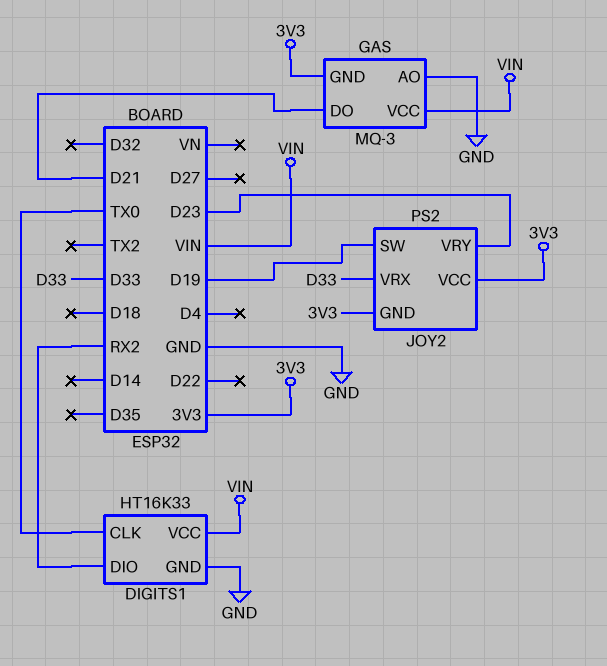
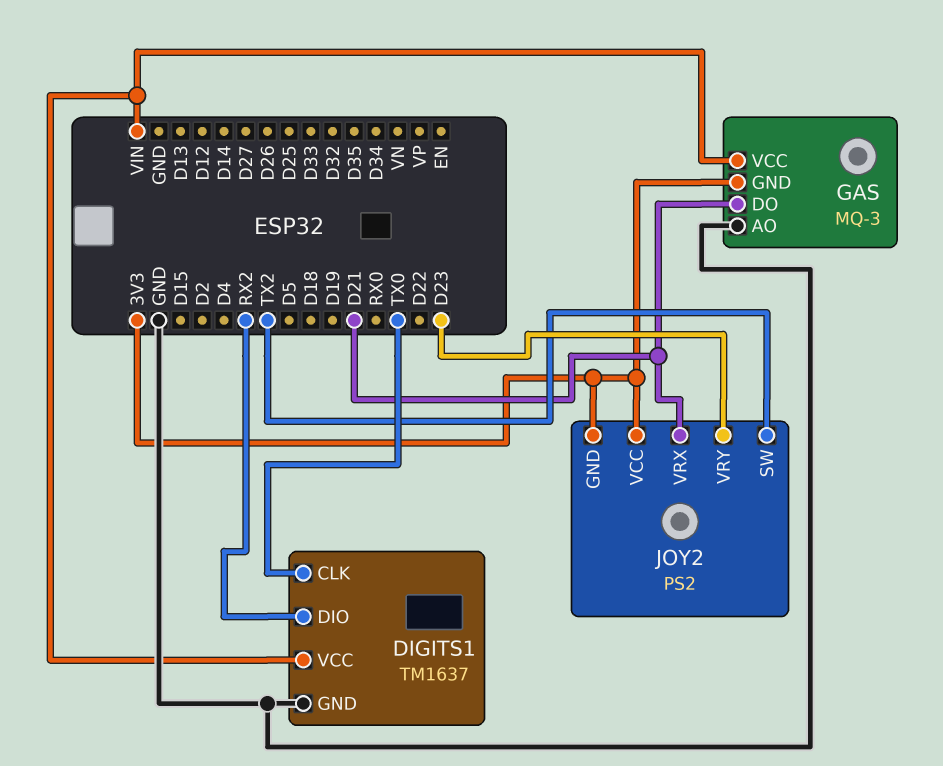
DIGITS1: HT16K33 -> TM1637
JOY2 pin SW: D19 -> TX2
JOY2 pin VRX: D33 -> D21

